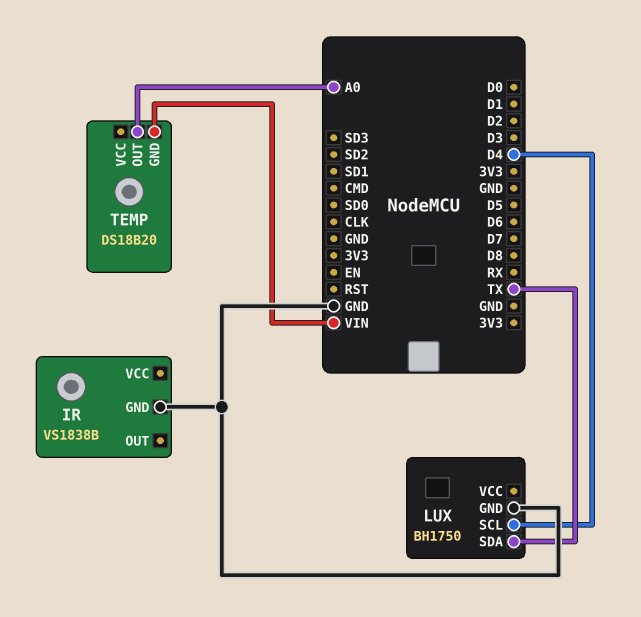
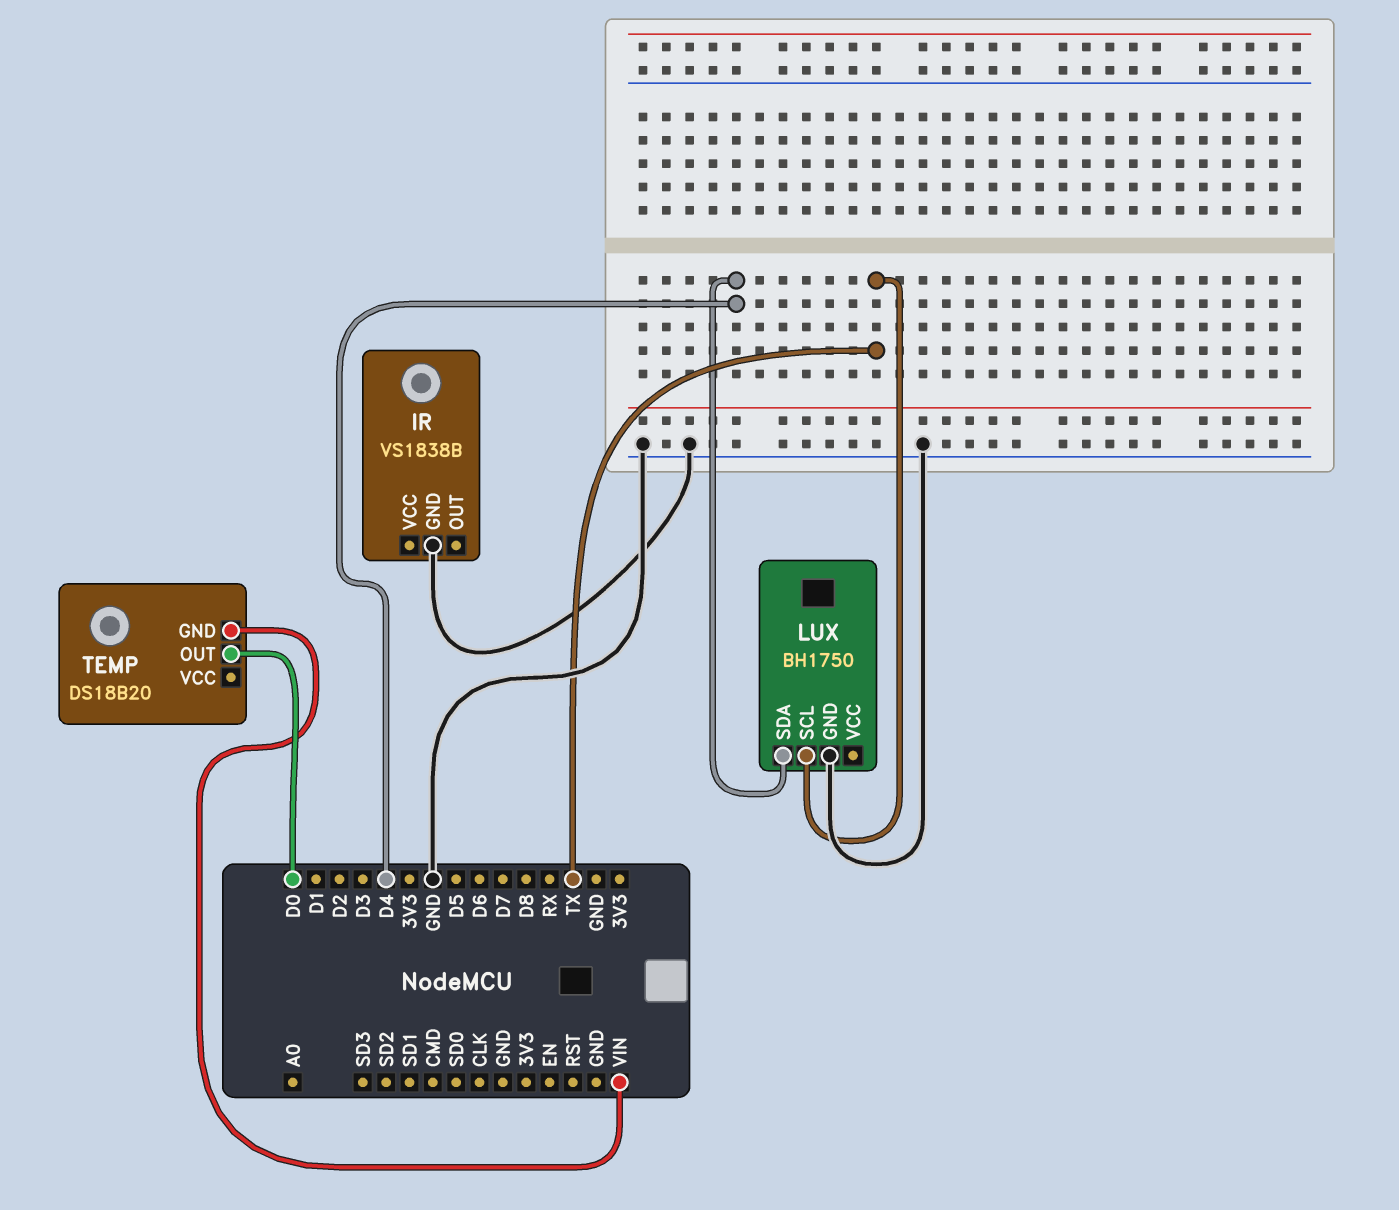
LUX pin SCL: D4 -> TX
LUX pin SDA: TX -> D4
TEMP pin OUT: A0 -> D0

